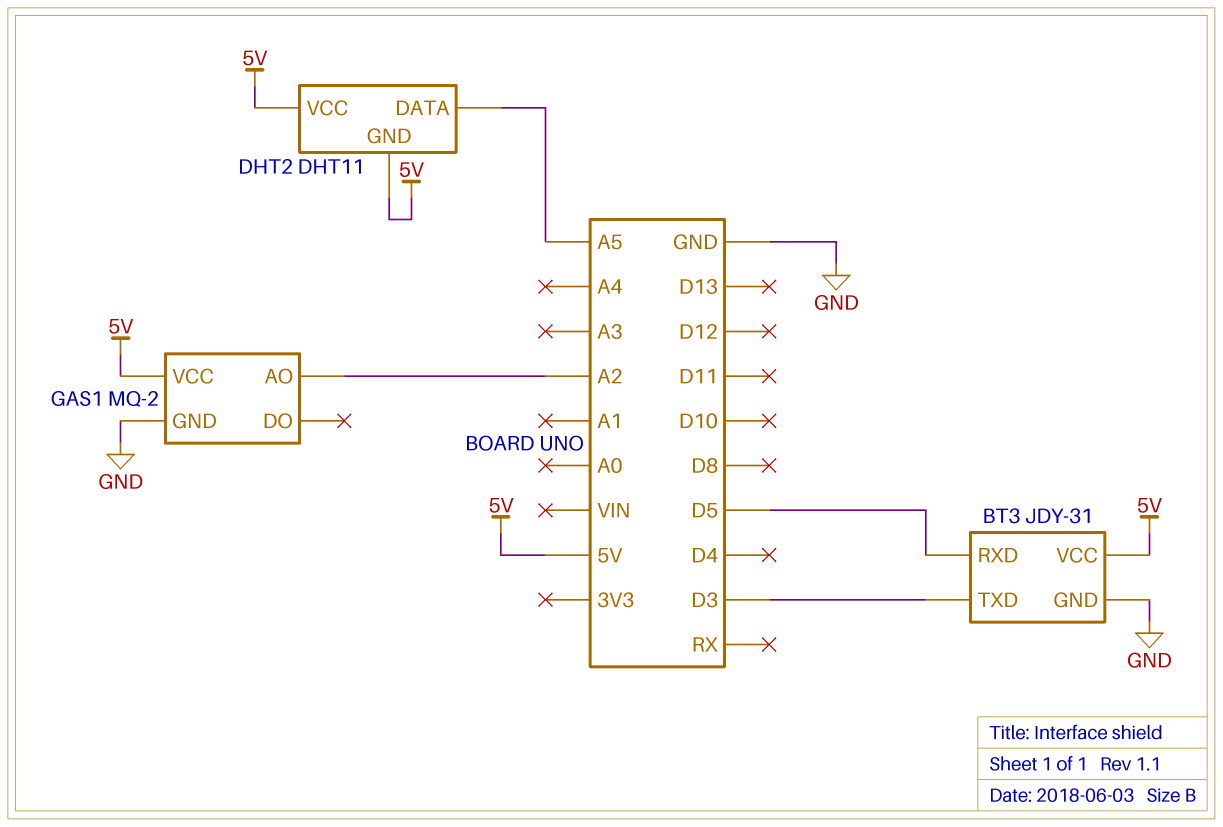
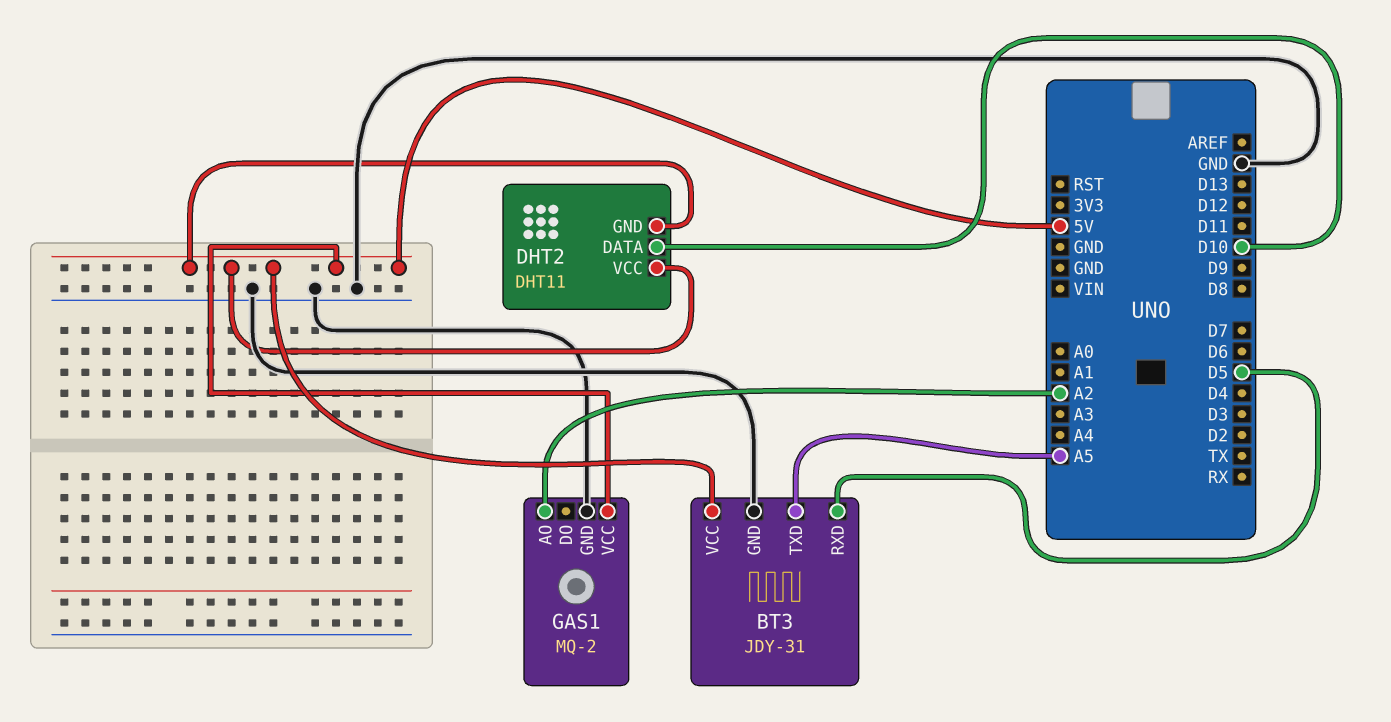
BT3 pin TXD: D3 -> A5
DHT2 pin DATA: A5 -> D10

